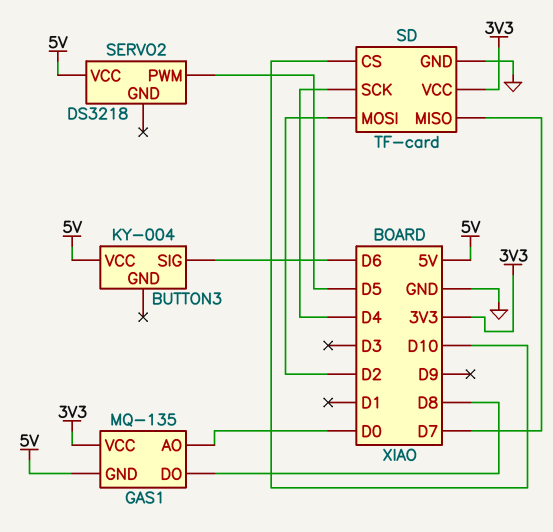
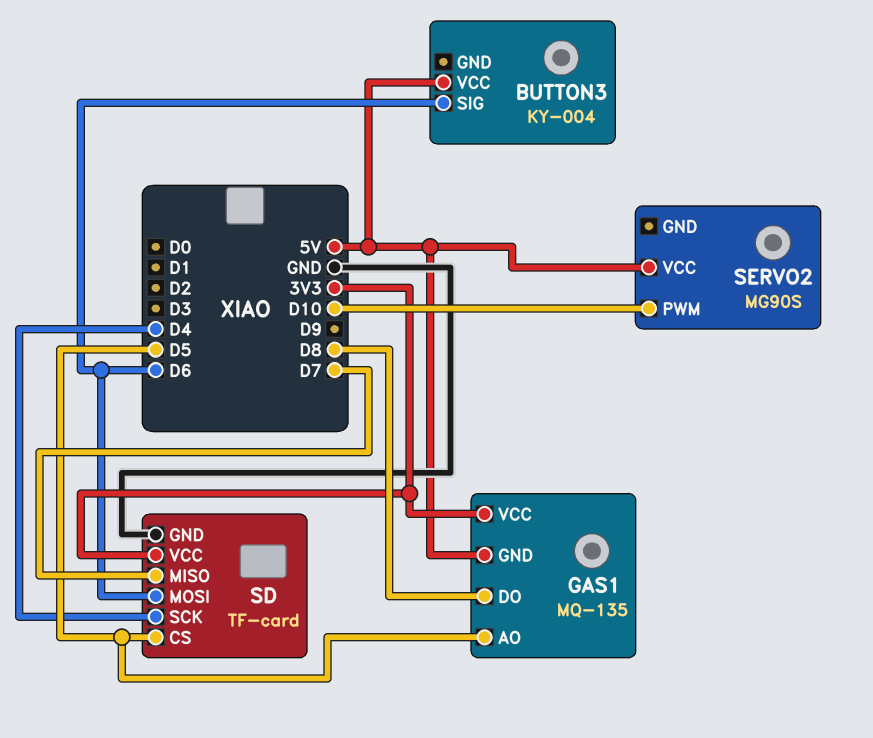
GAS1 pin AO: D0 -> D5
SD pin CS: D10 -> D5
SD pin MOSI: D2 -> D6
SERVO2: DS3218 -> MG90S
SERVO2 pin PWM: D5 -> D10

